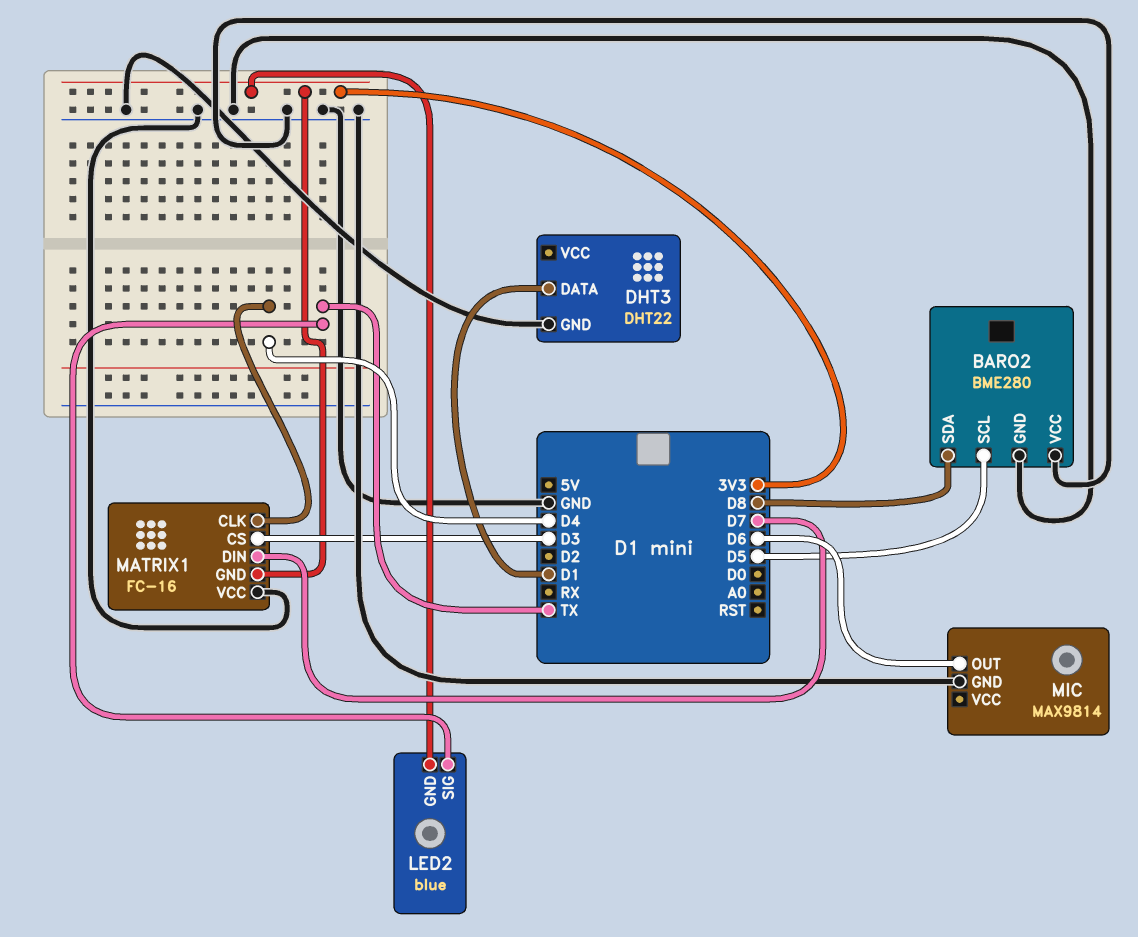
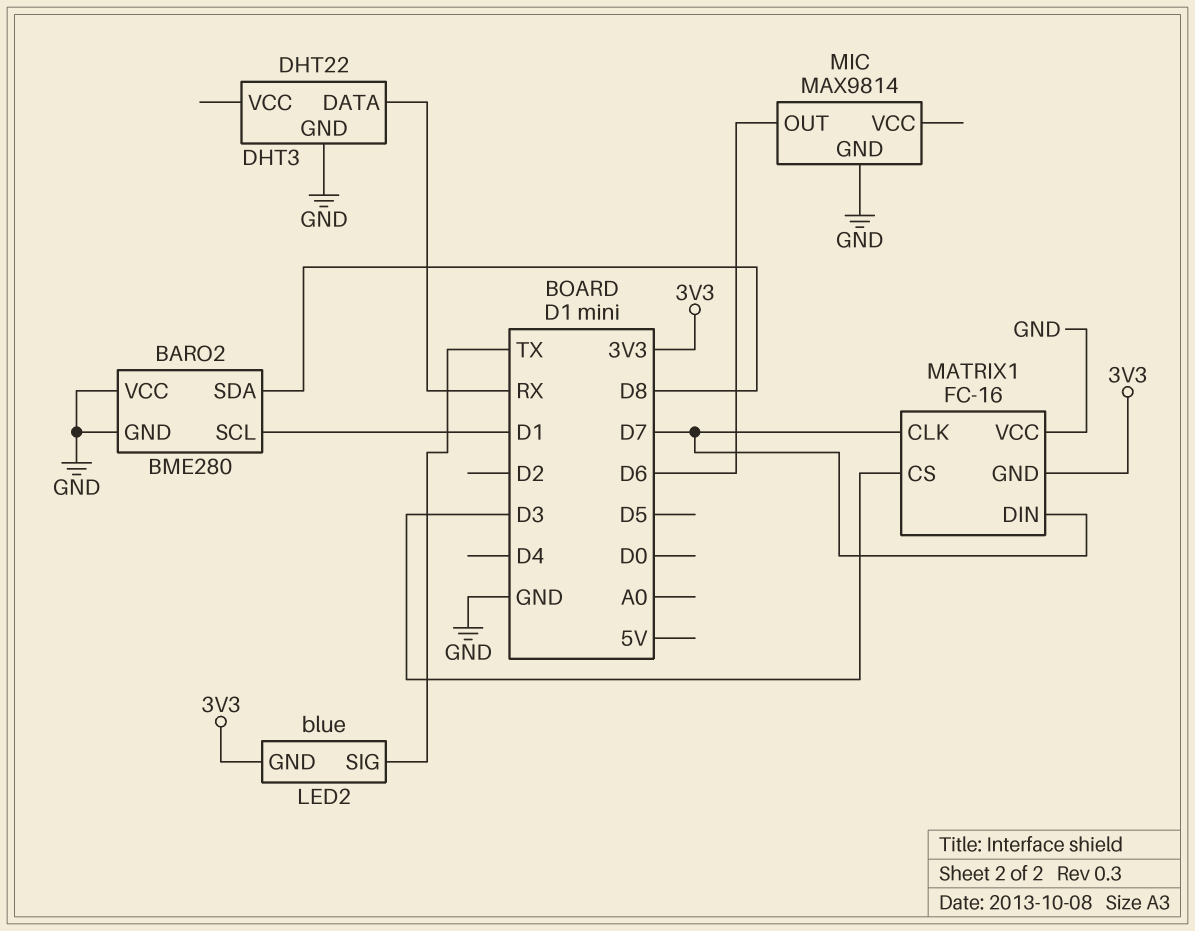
BARO2 pin SCL: D5 -> D1
DHT3 pin DATA: D1 -> RX
MATRIX1 pin CLK: D4 -> D7

